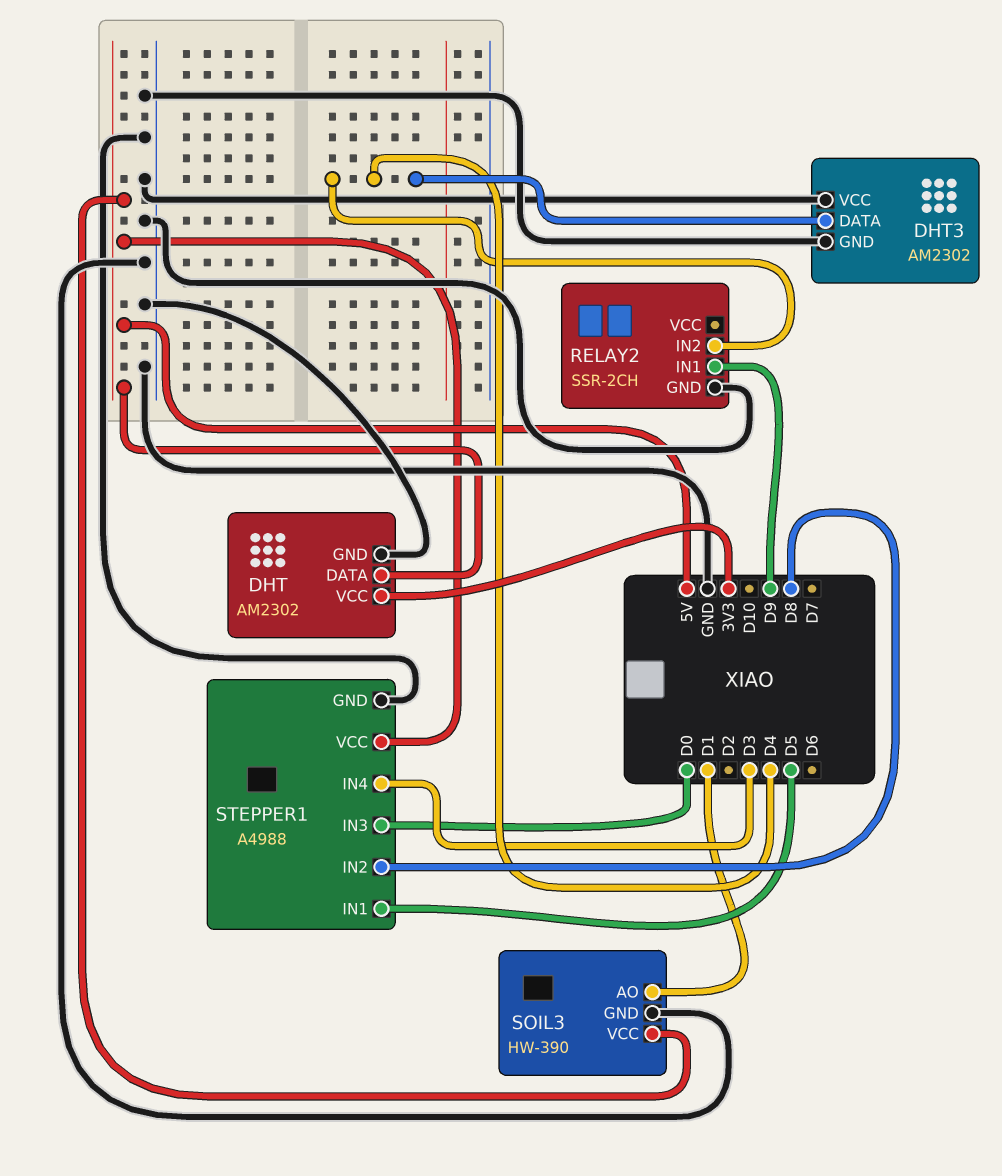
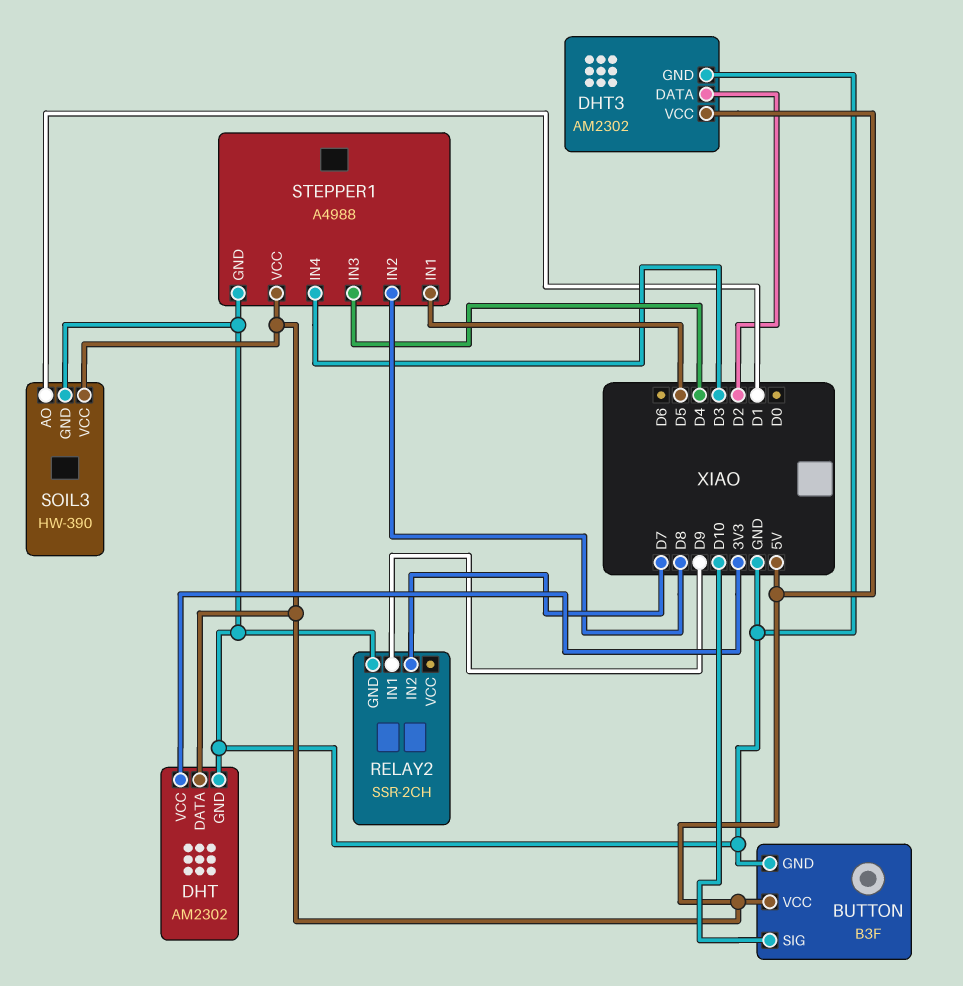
BUTTON: none -> B3F
BUTTON pin GND: none -> GND
BUTTON pin SIG: none -> D10
BUTTON pin VCC: none -> 5V
DHT3 pin DATA: D4 -> D2
DHT3 pin VCC: GND -> 5V
RELAY2 pin IN2: D4 -> D7
STEPPER1 pin IN3: D0 -> D4

